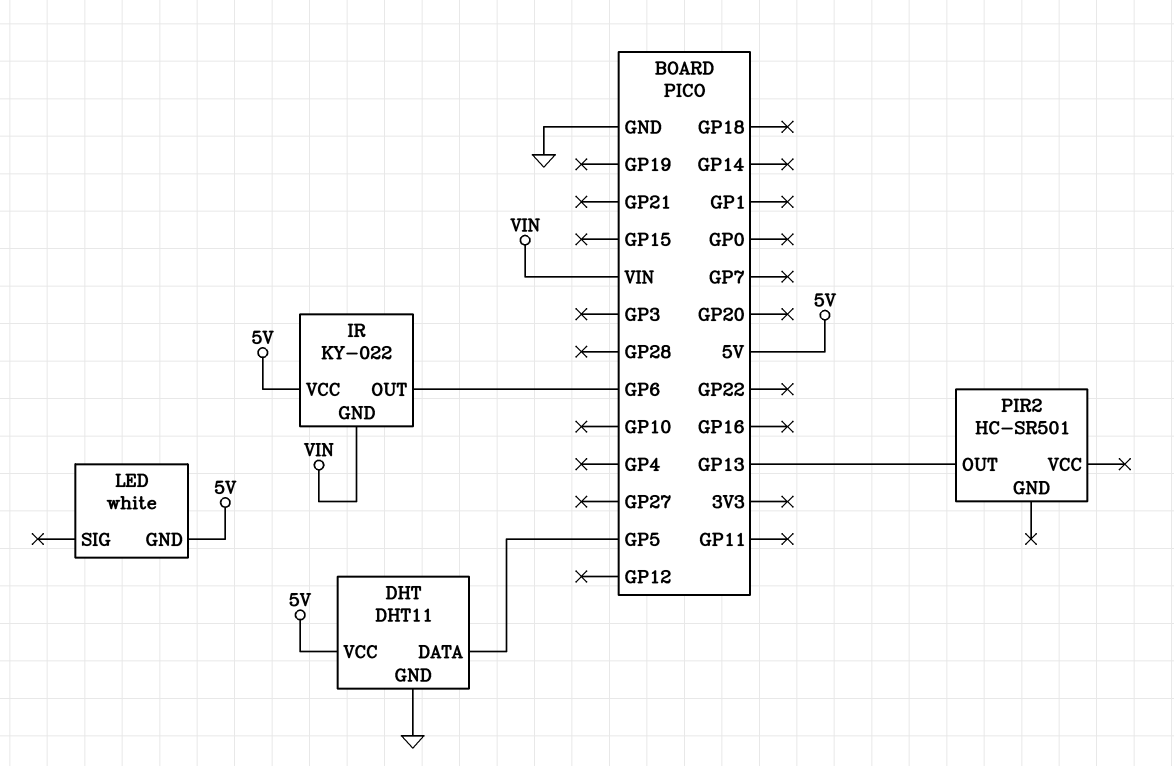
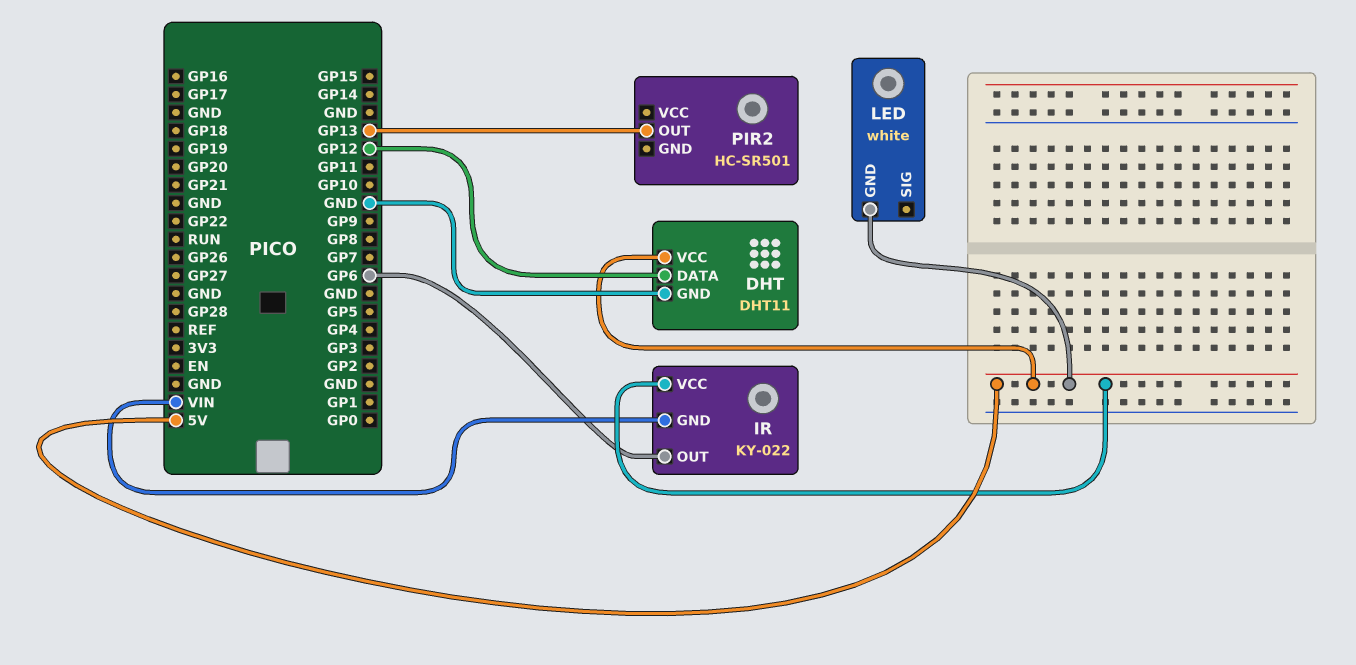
DHT pin DATA: GP5 -> GP12

